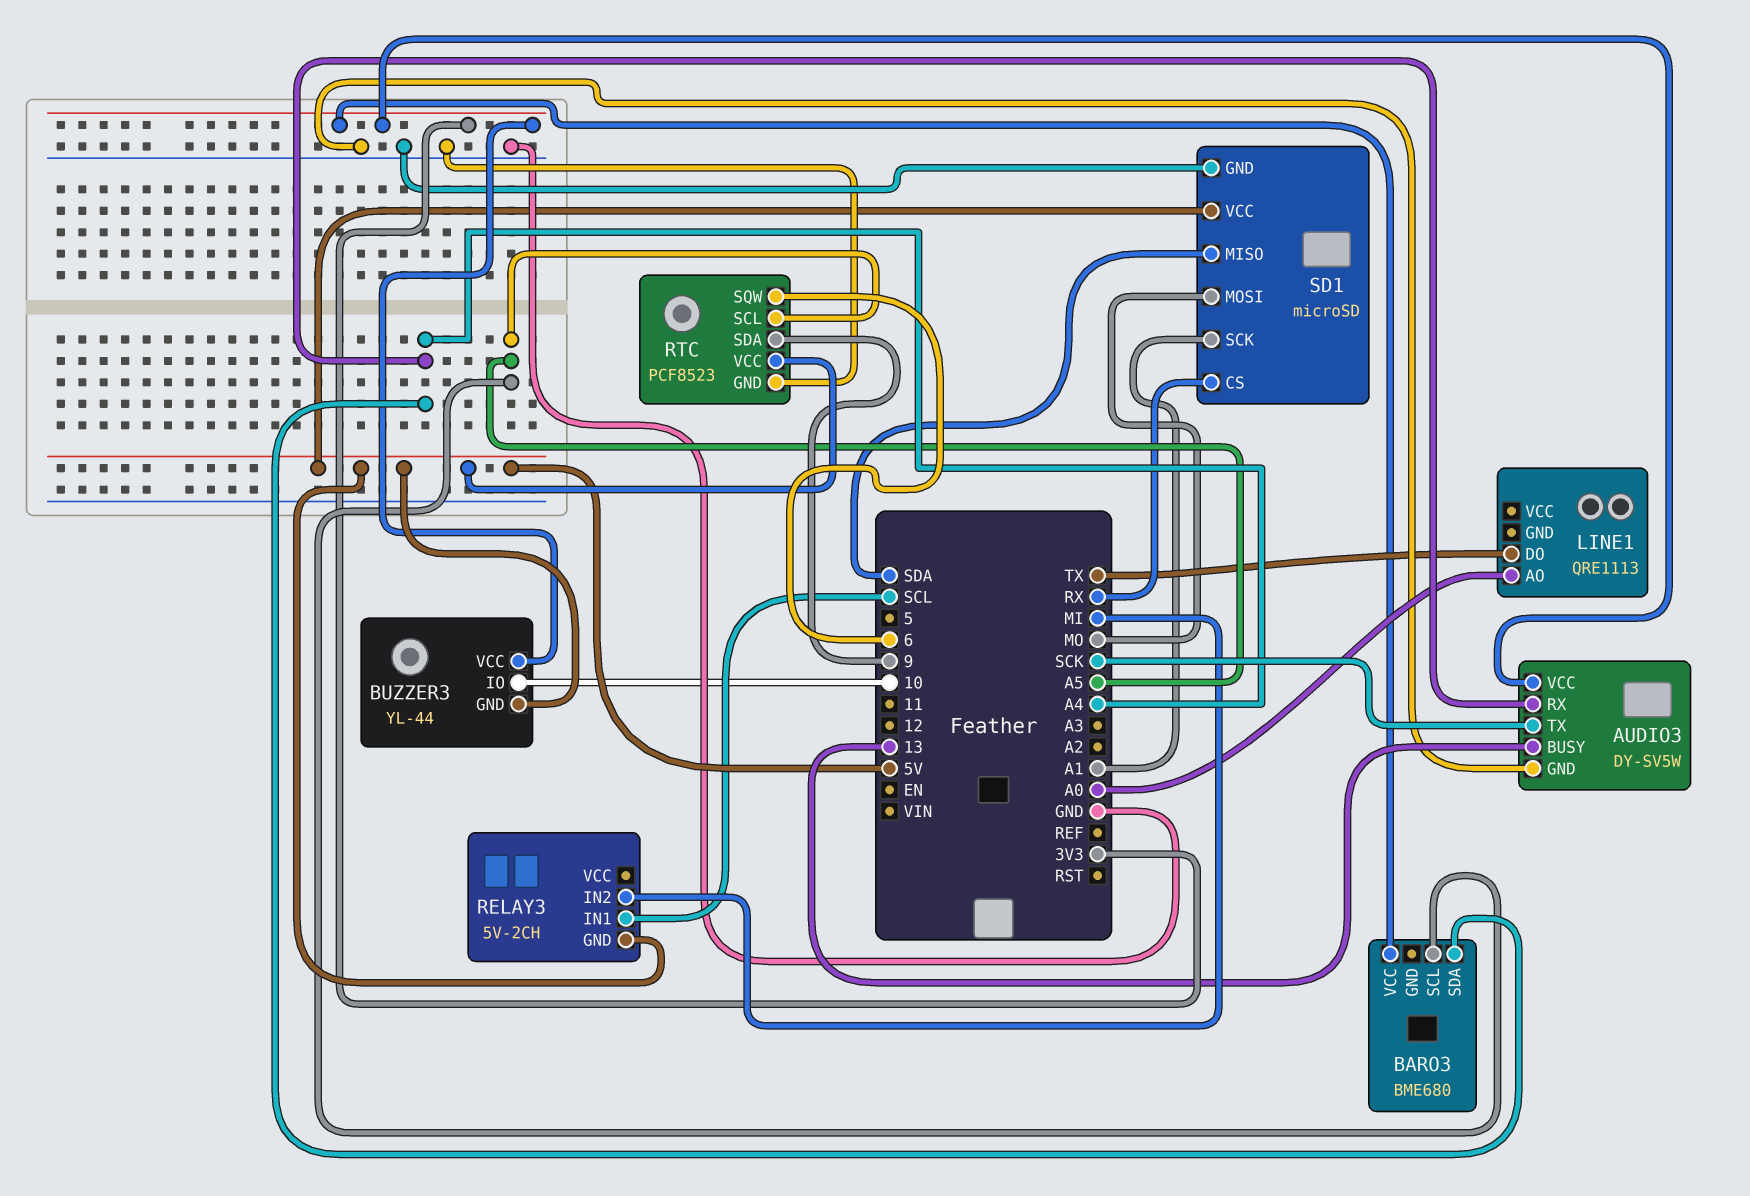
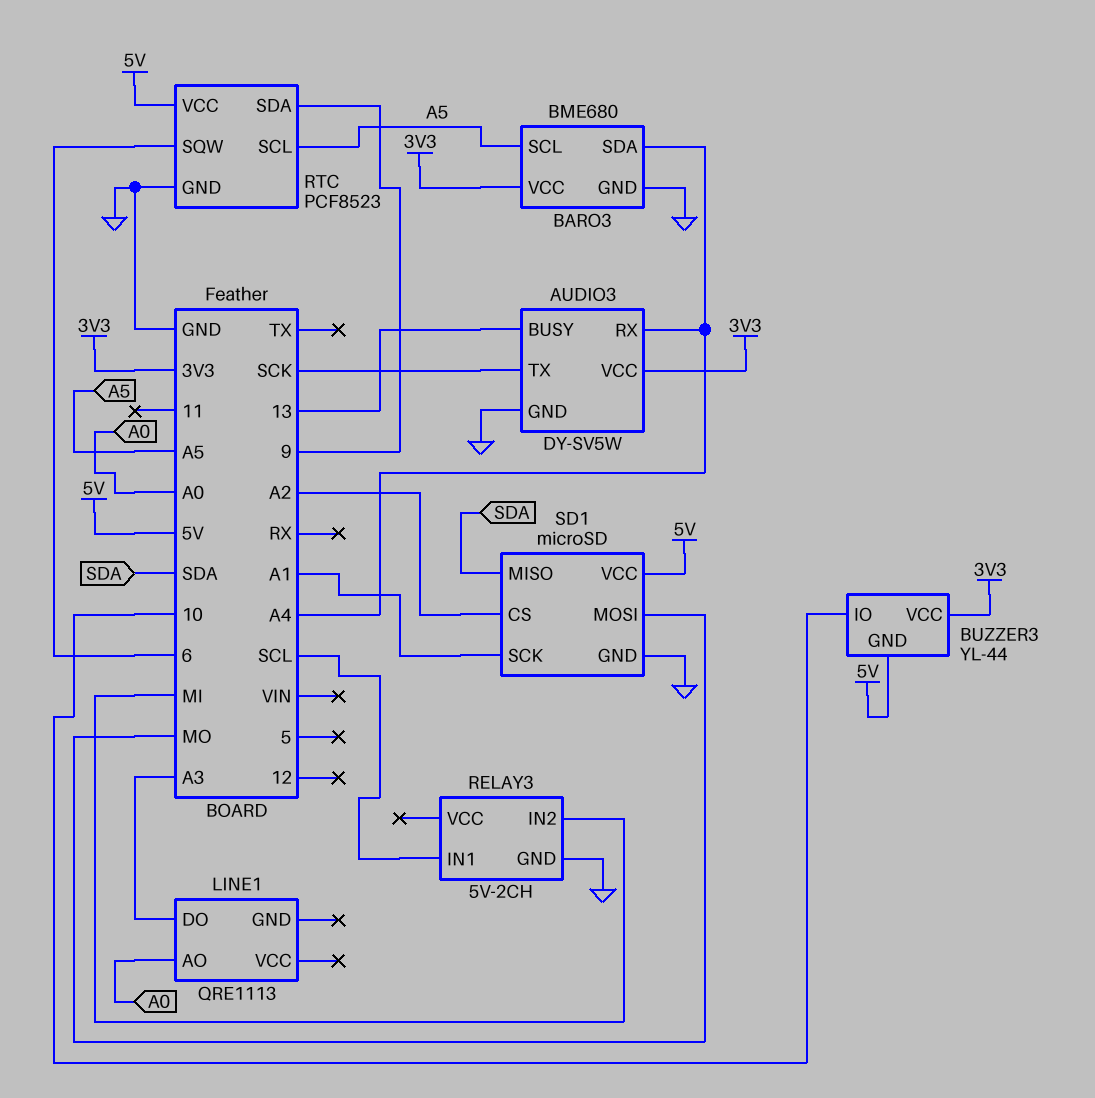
BARO3 pin GND: none -> GND
LINE1 pin DO: TX -> A3
RELAY3 pin GND: 5V -> GND
SD1 pin CS: RX -> A2

